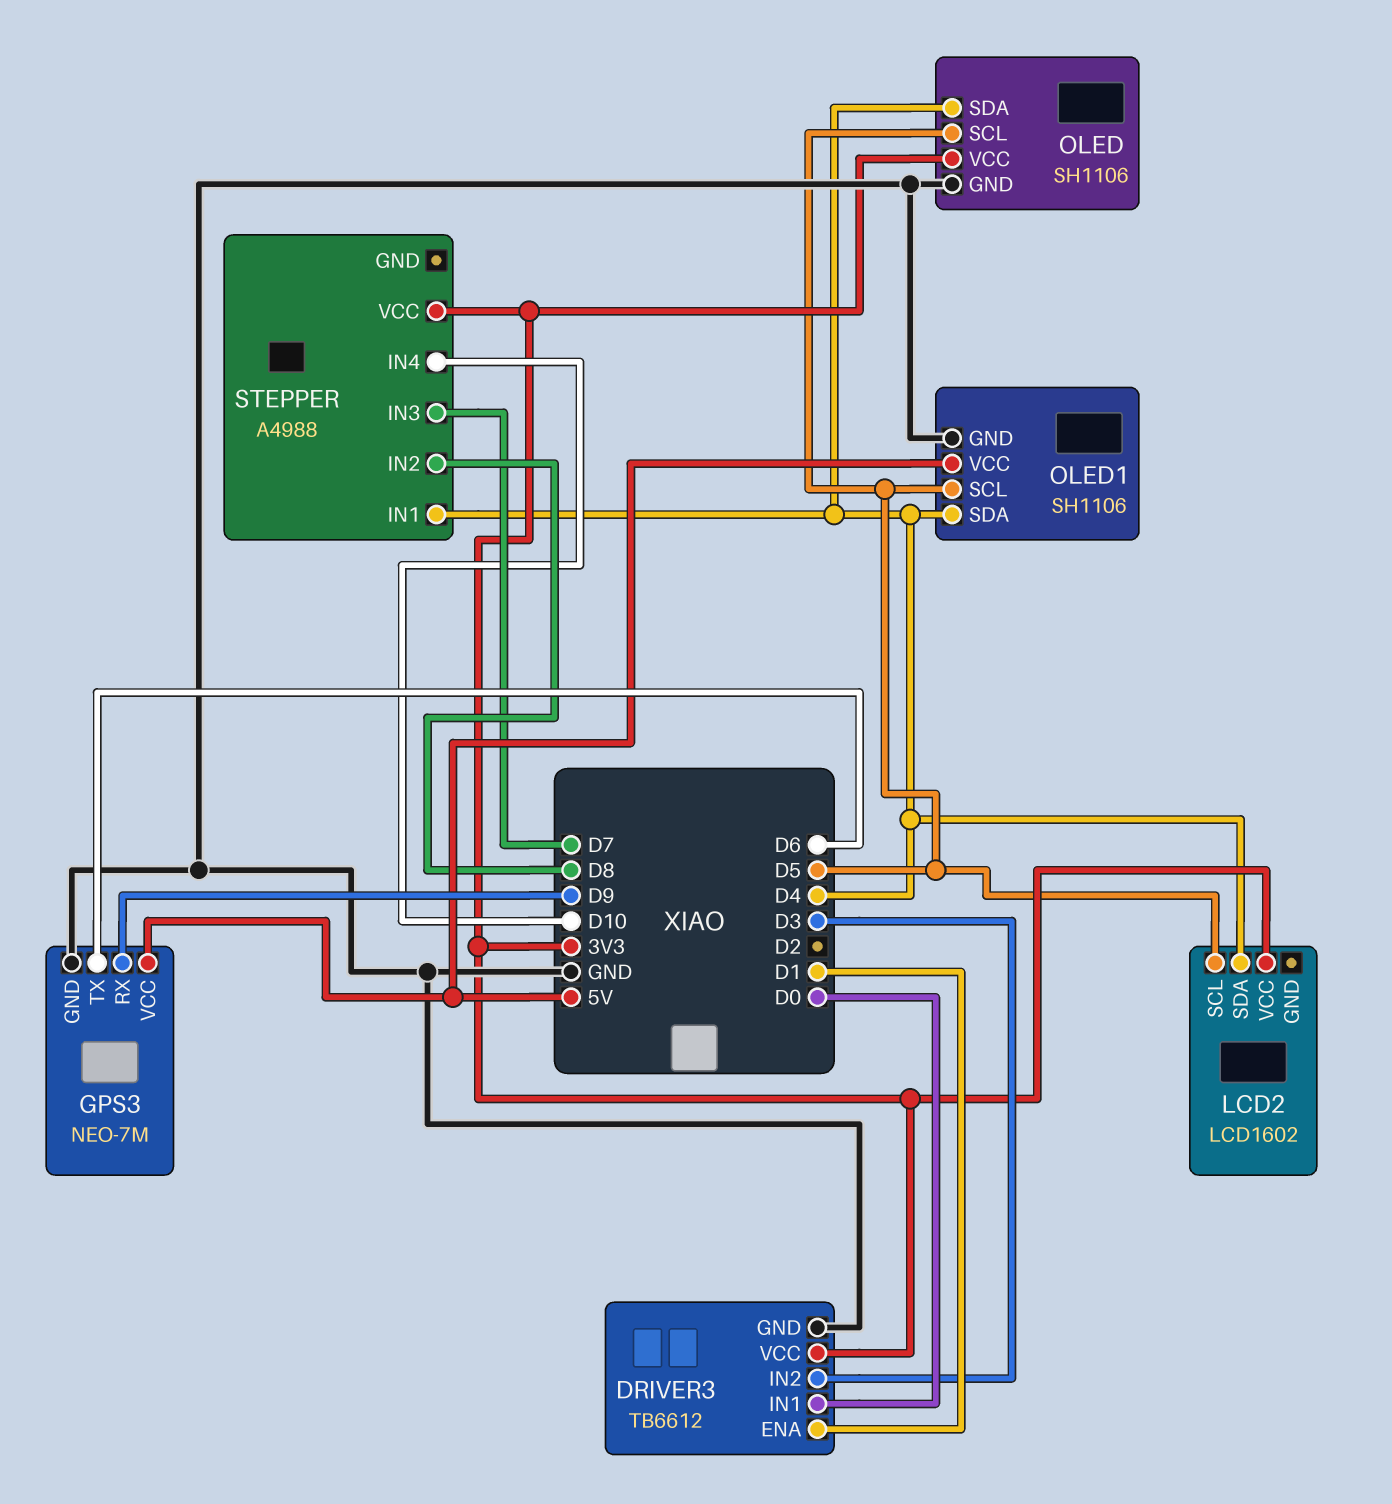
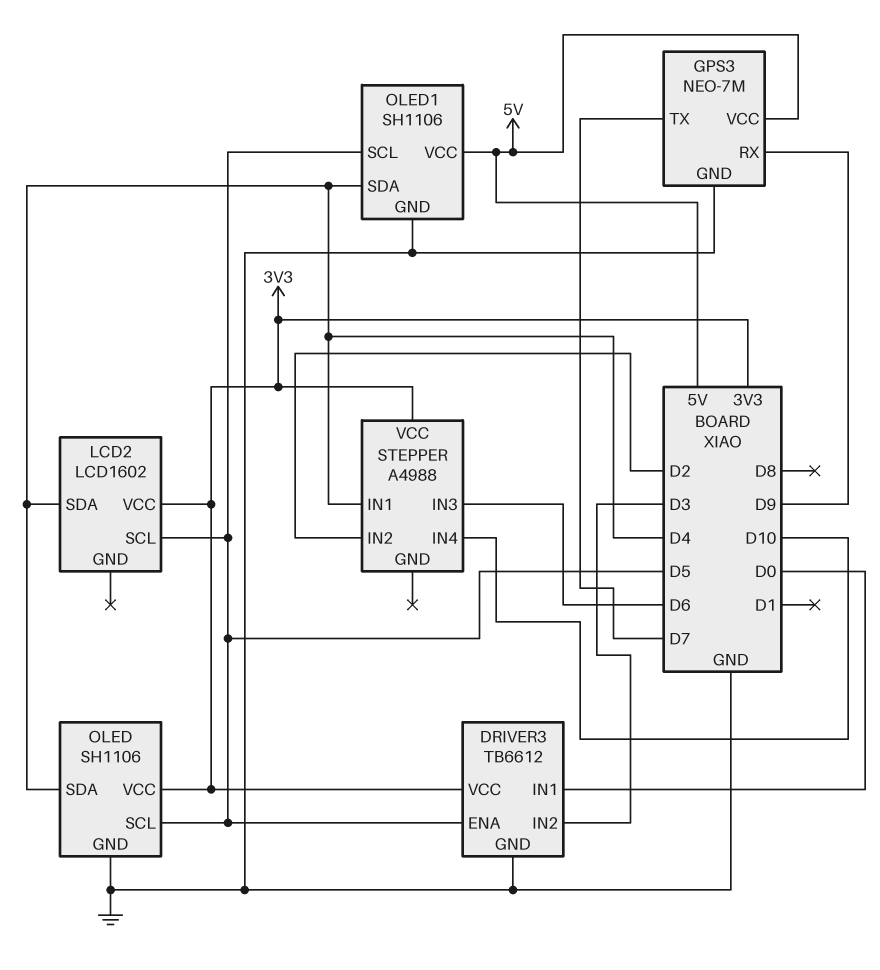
DRIVER3 pin ENA: D1 -> D5
GPS3 pin TX: D6 -> D7
STEPPER pin IN2: D8 -> D2
STEPPER pin IN3: D7 -> D6

